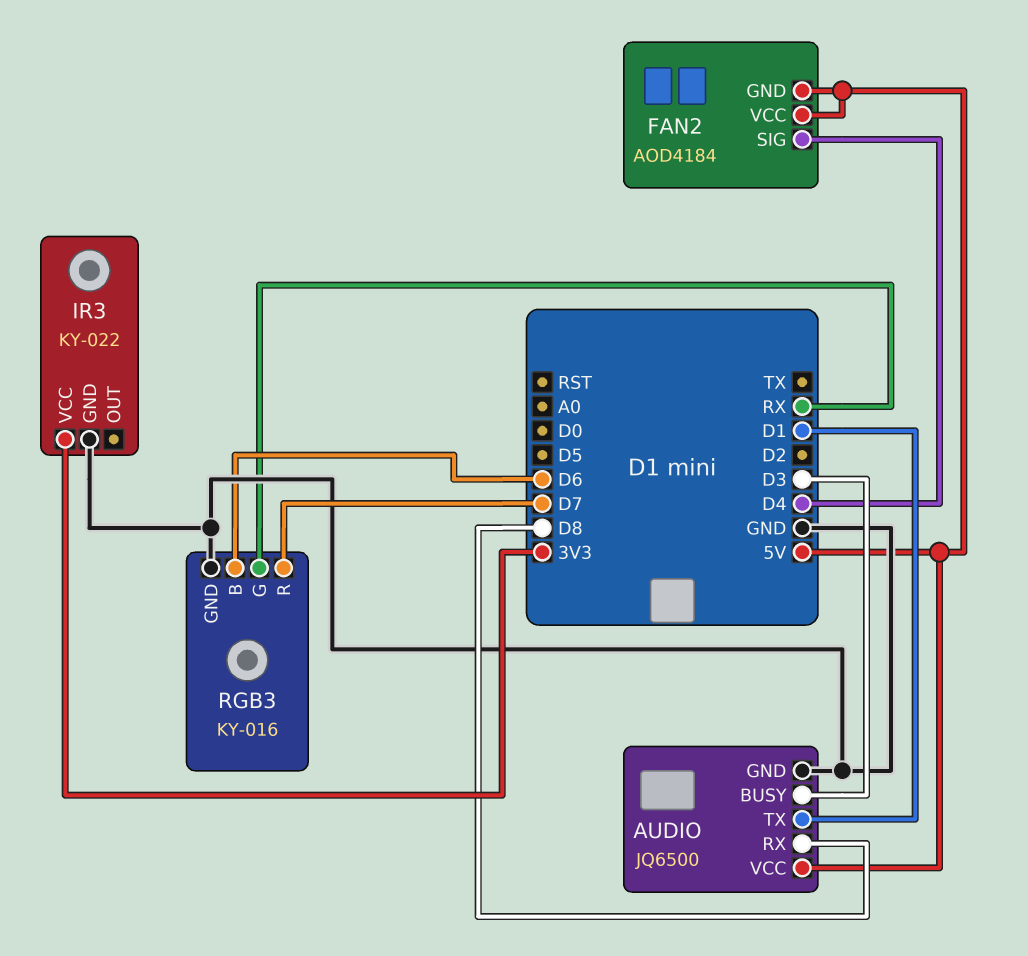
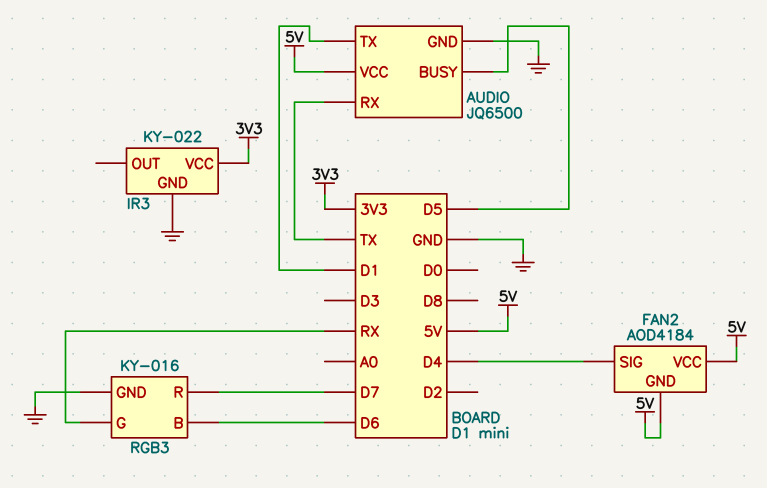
AUDIO pin BUSY: D3 -> D5
AUDIO pin RX: D8 -> TX

